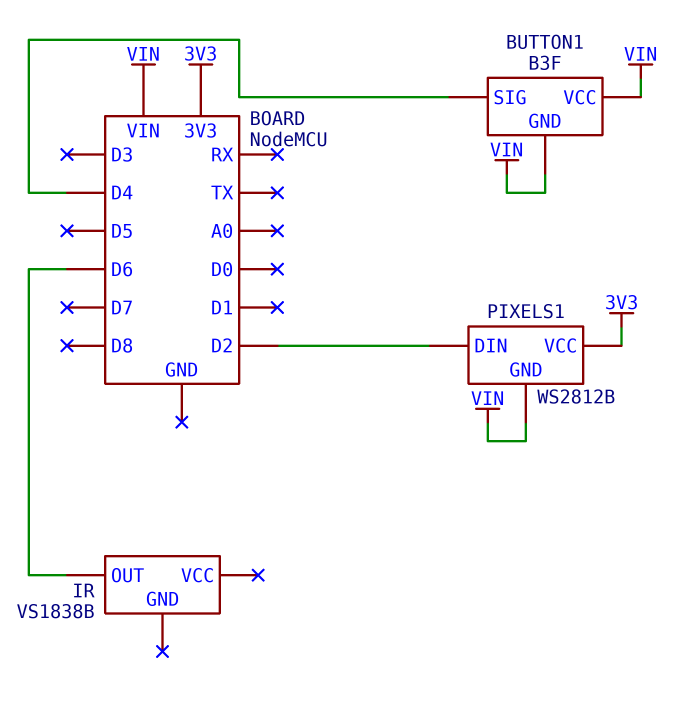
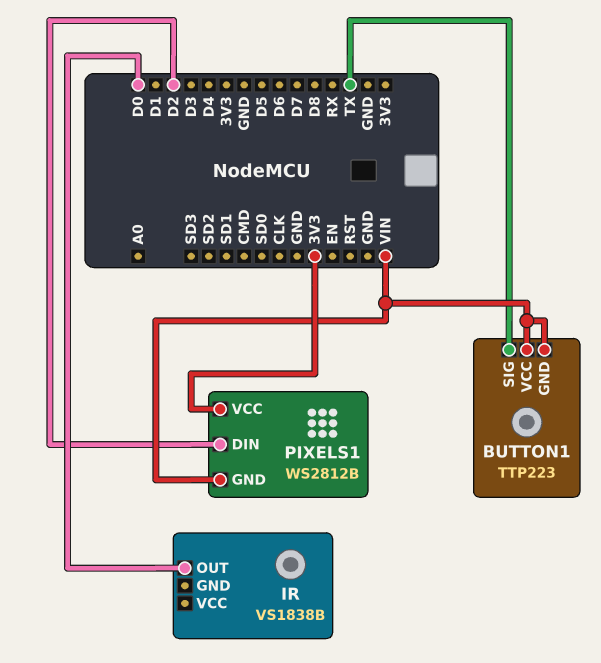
BUTTON1: B3F -> TTP223
BUTTON1 pin SIG: D4 -> TX
IR pin OUT: D6 -> D0

